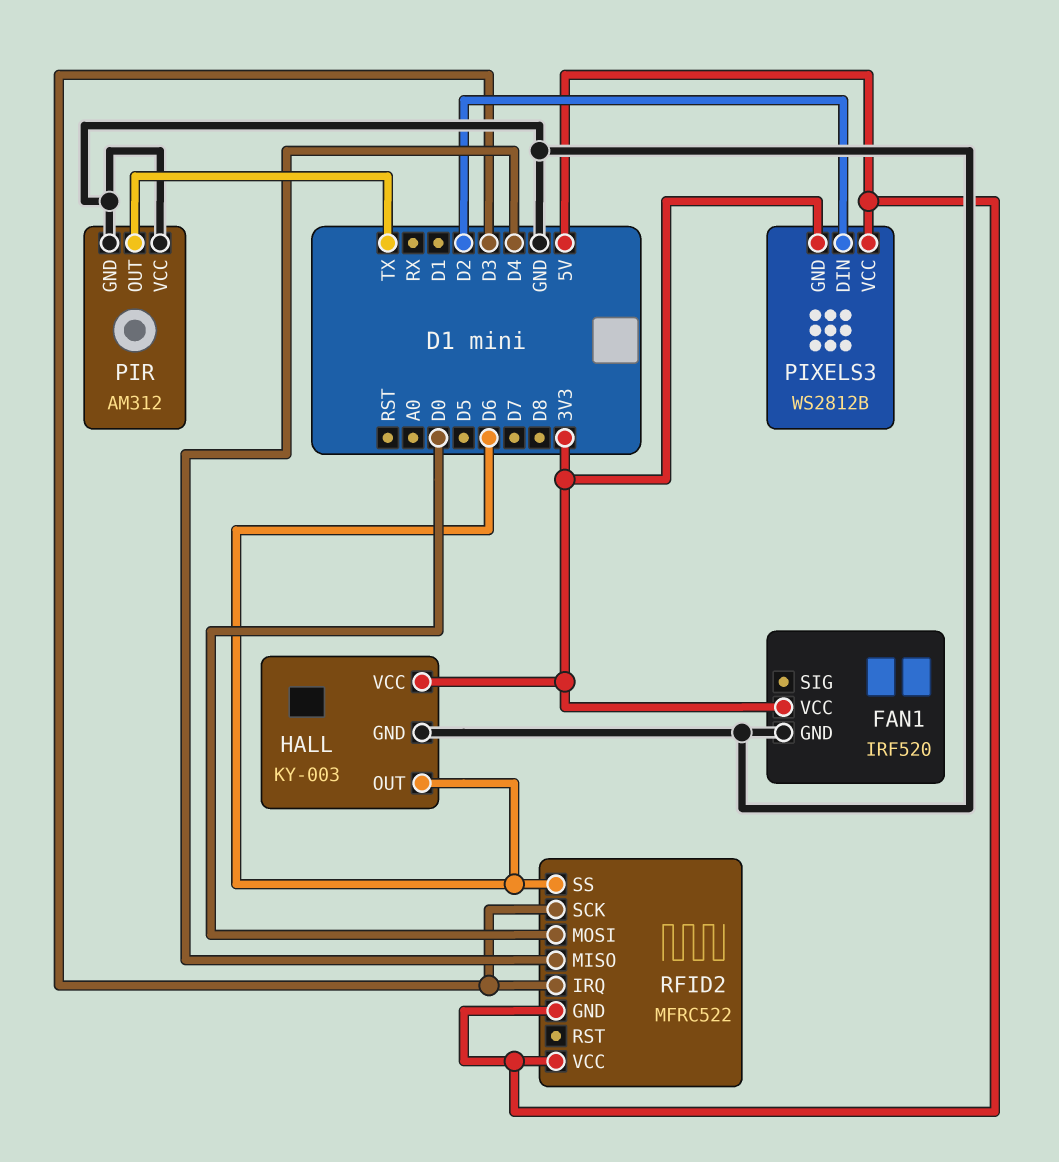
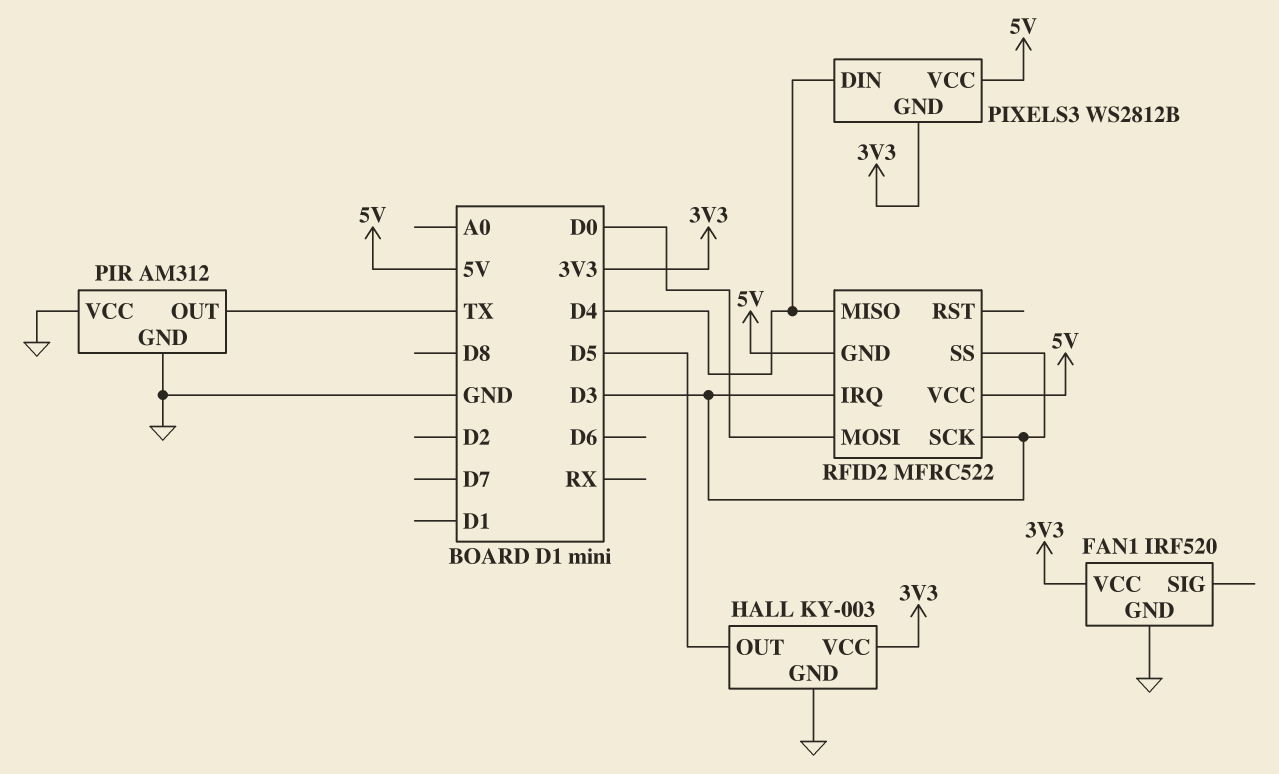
HALL pin OUT: D6 -> D5
PIXELS3 pin DIN: D2 -> D4
RFID2 pin SS: D6 -> D3

